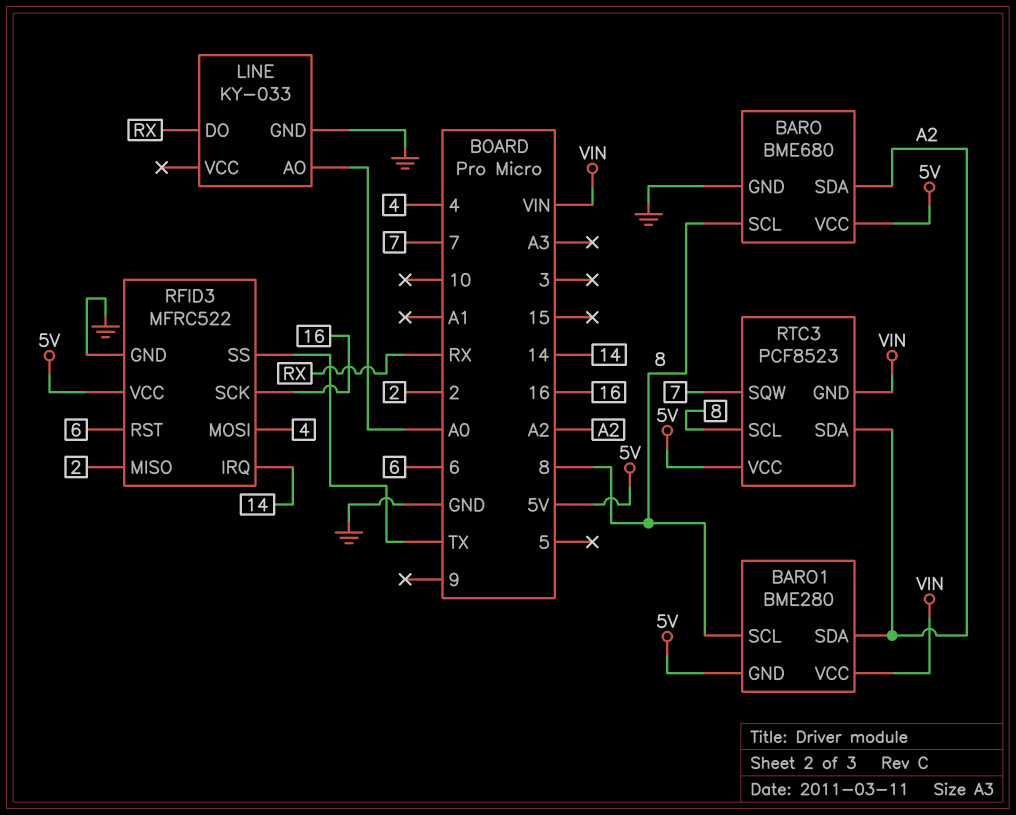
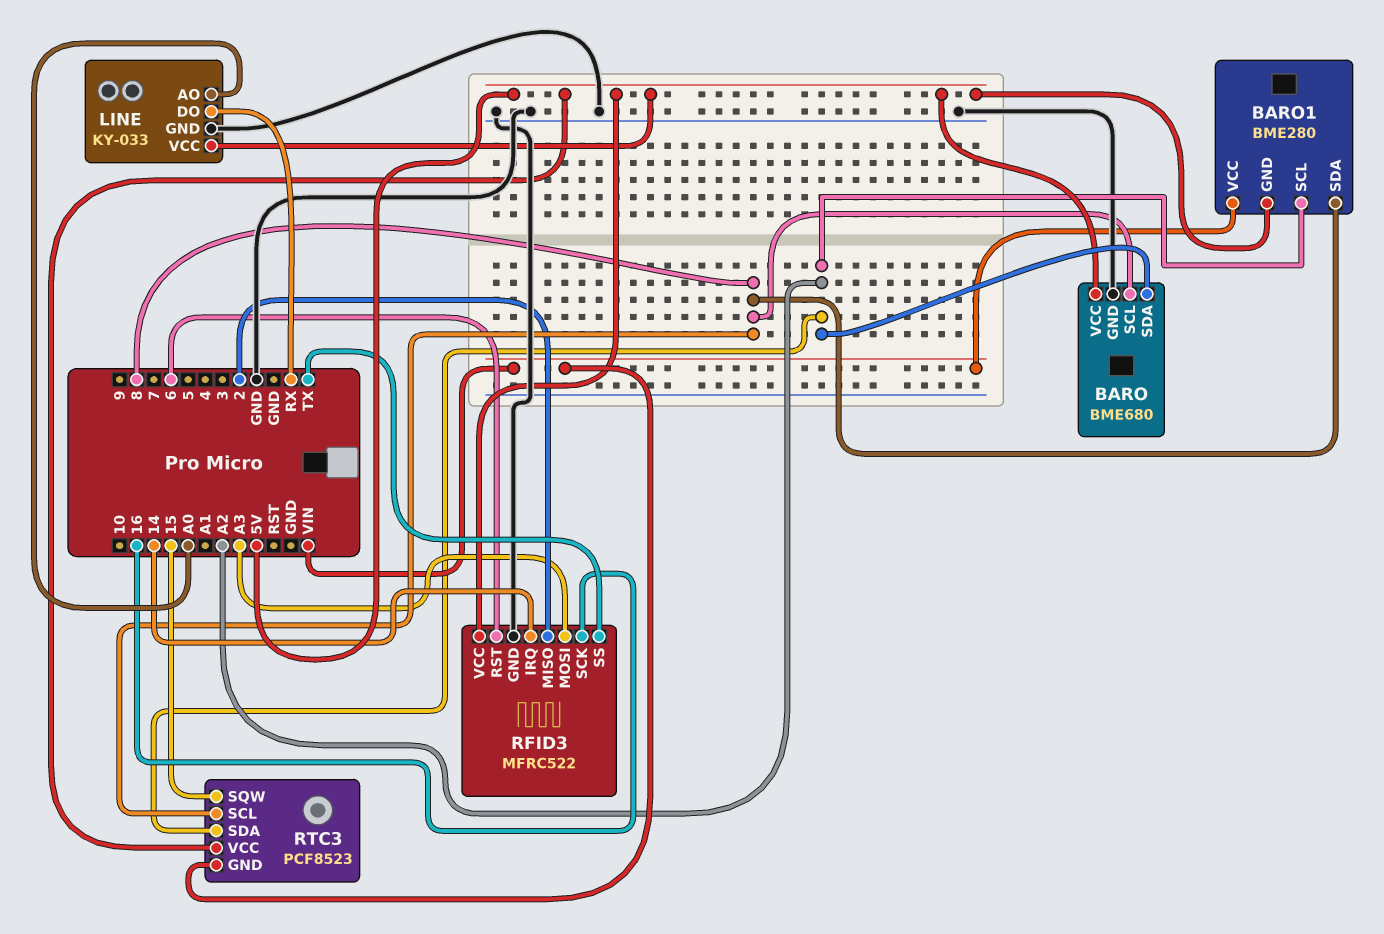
BARO1 pin SCL: 8 -> A2
BARO1 pin SDA: A2 -> 8
LINE pin VCC: none -> 5V
RFID3 pin MOSI: 4 -> A3
RTC3 pin SQW: 7 -> 15

